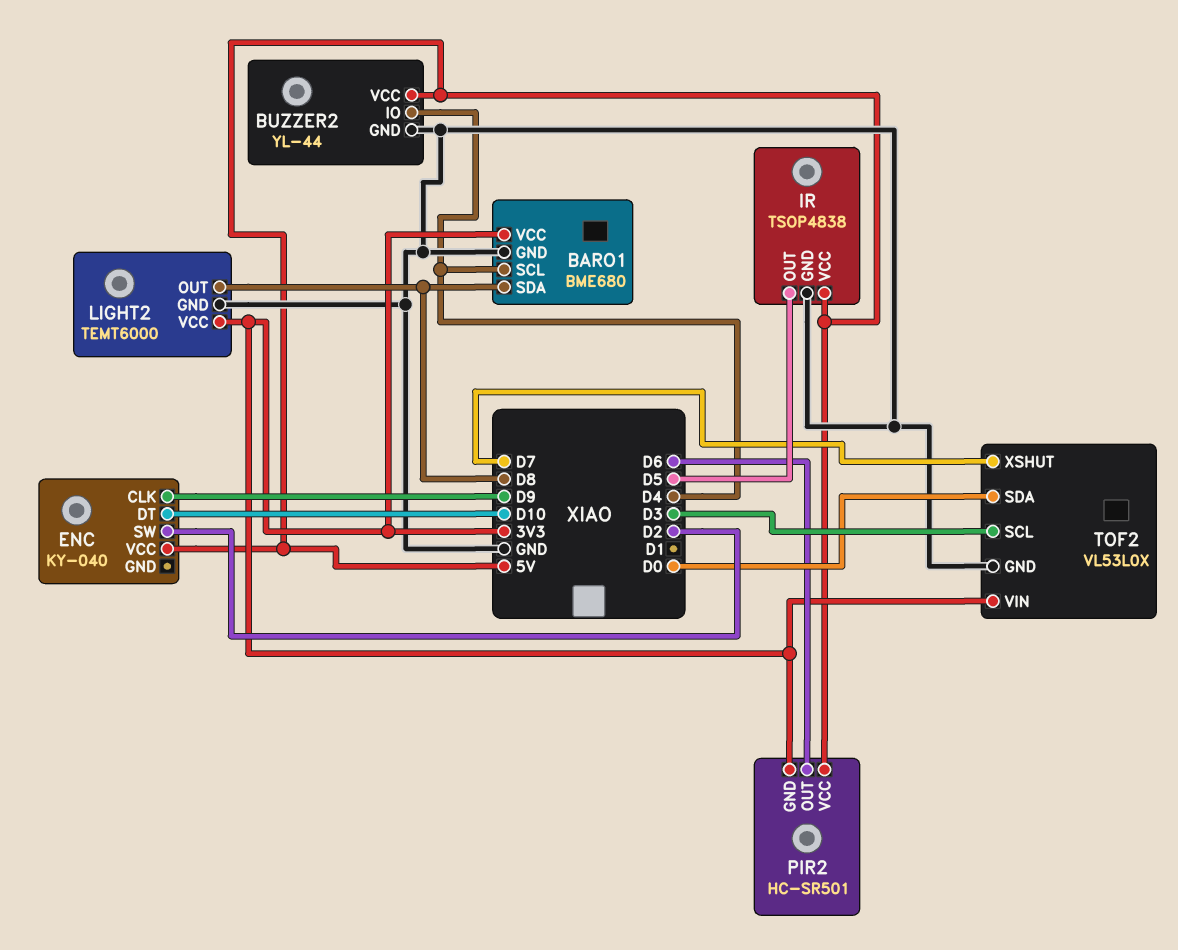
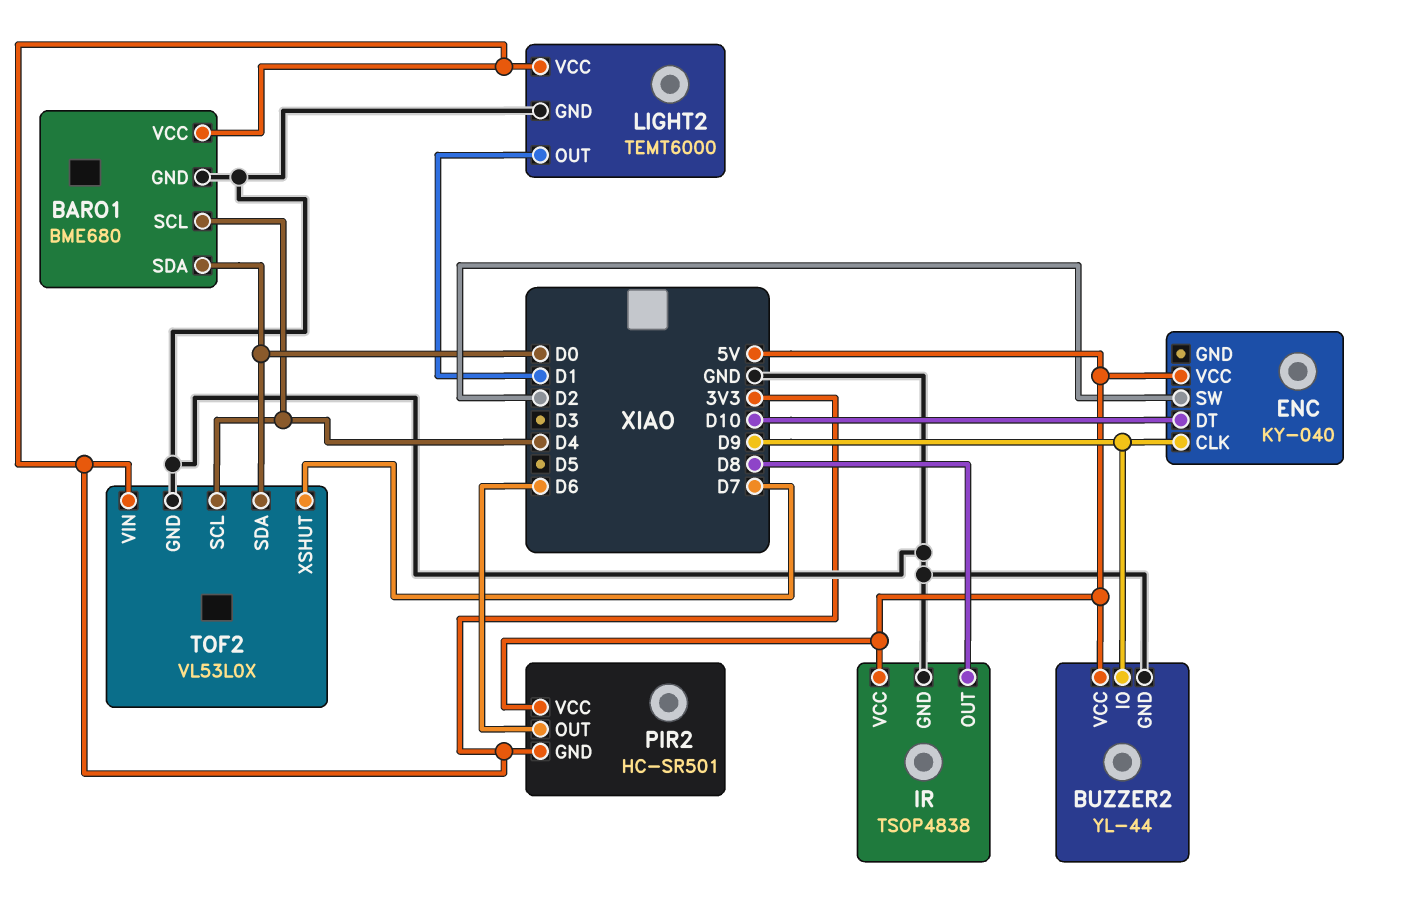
BARO1 pin SDA: D8 -> D0
BUZZER2 pin IO: D4 -> D9
IR pin OUT: D5 -> D8
LIGHT2 pin OUT: D8 -> D1
TOF2 pin SCL: D3 -> D4

